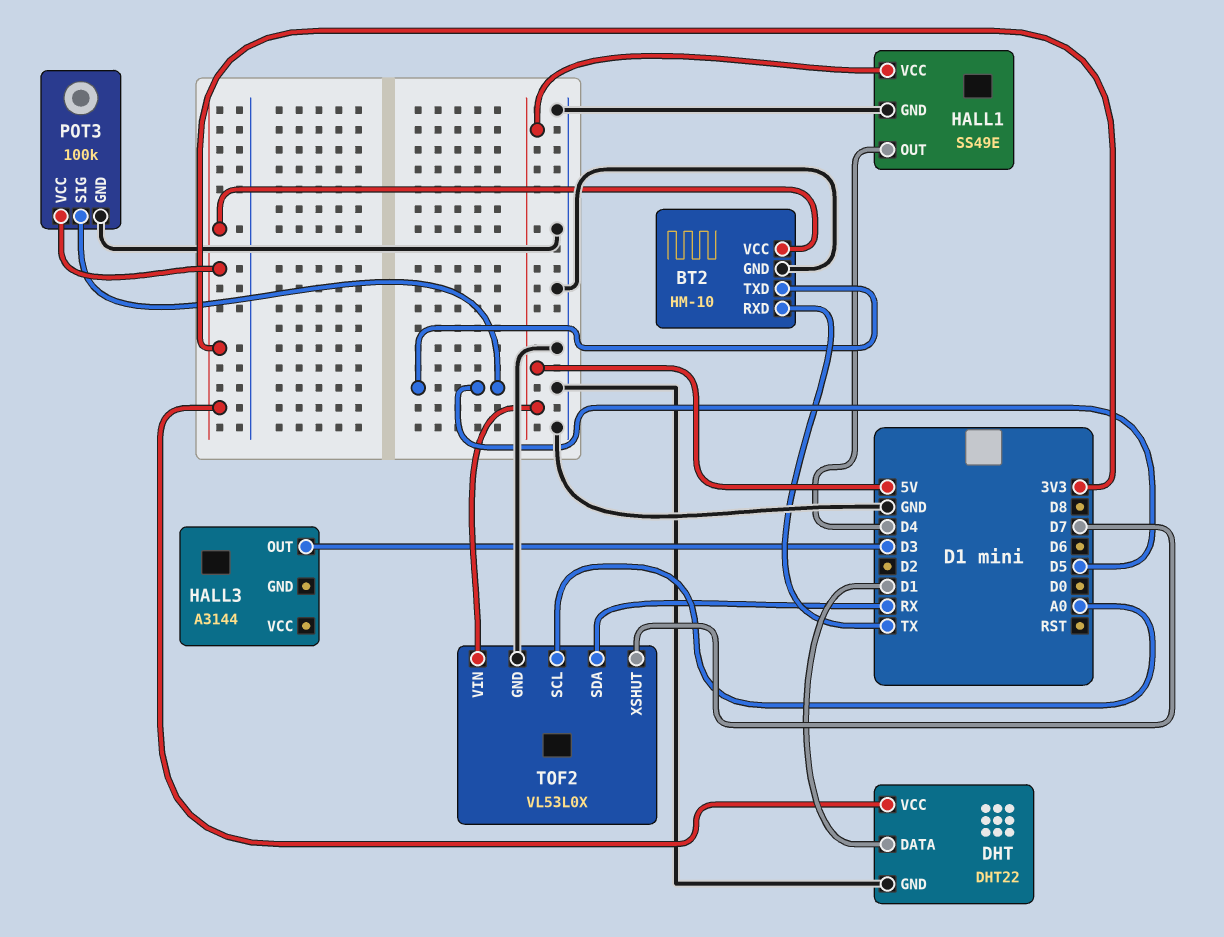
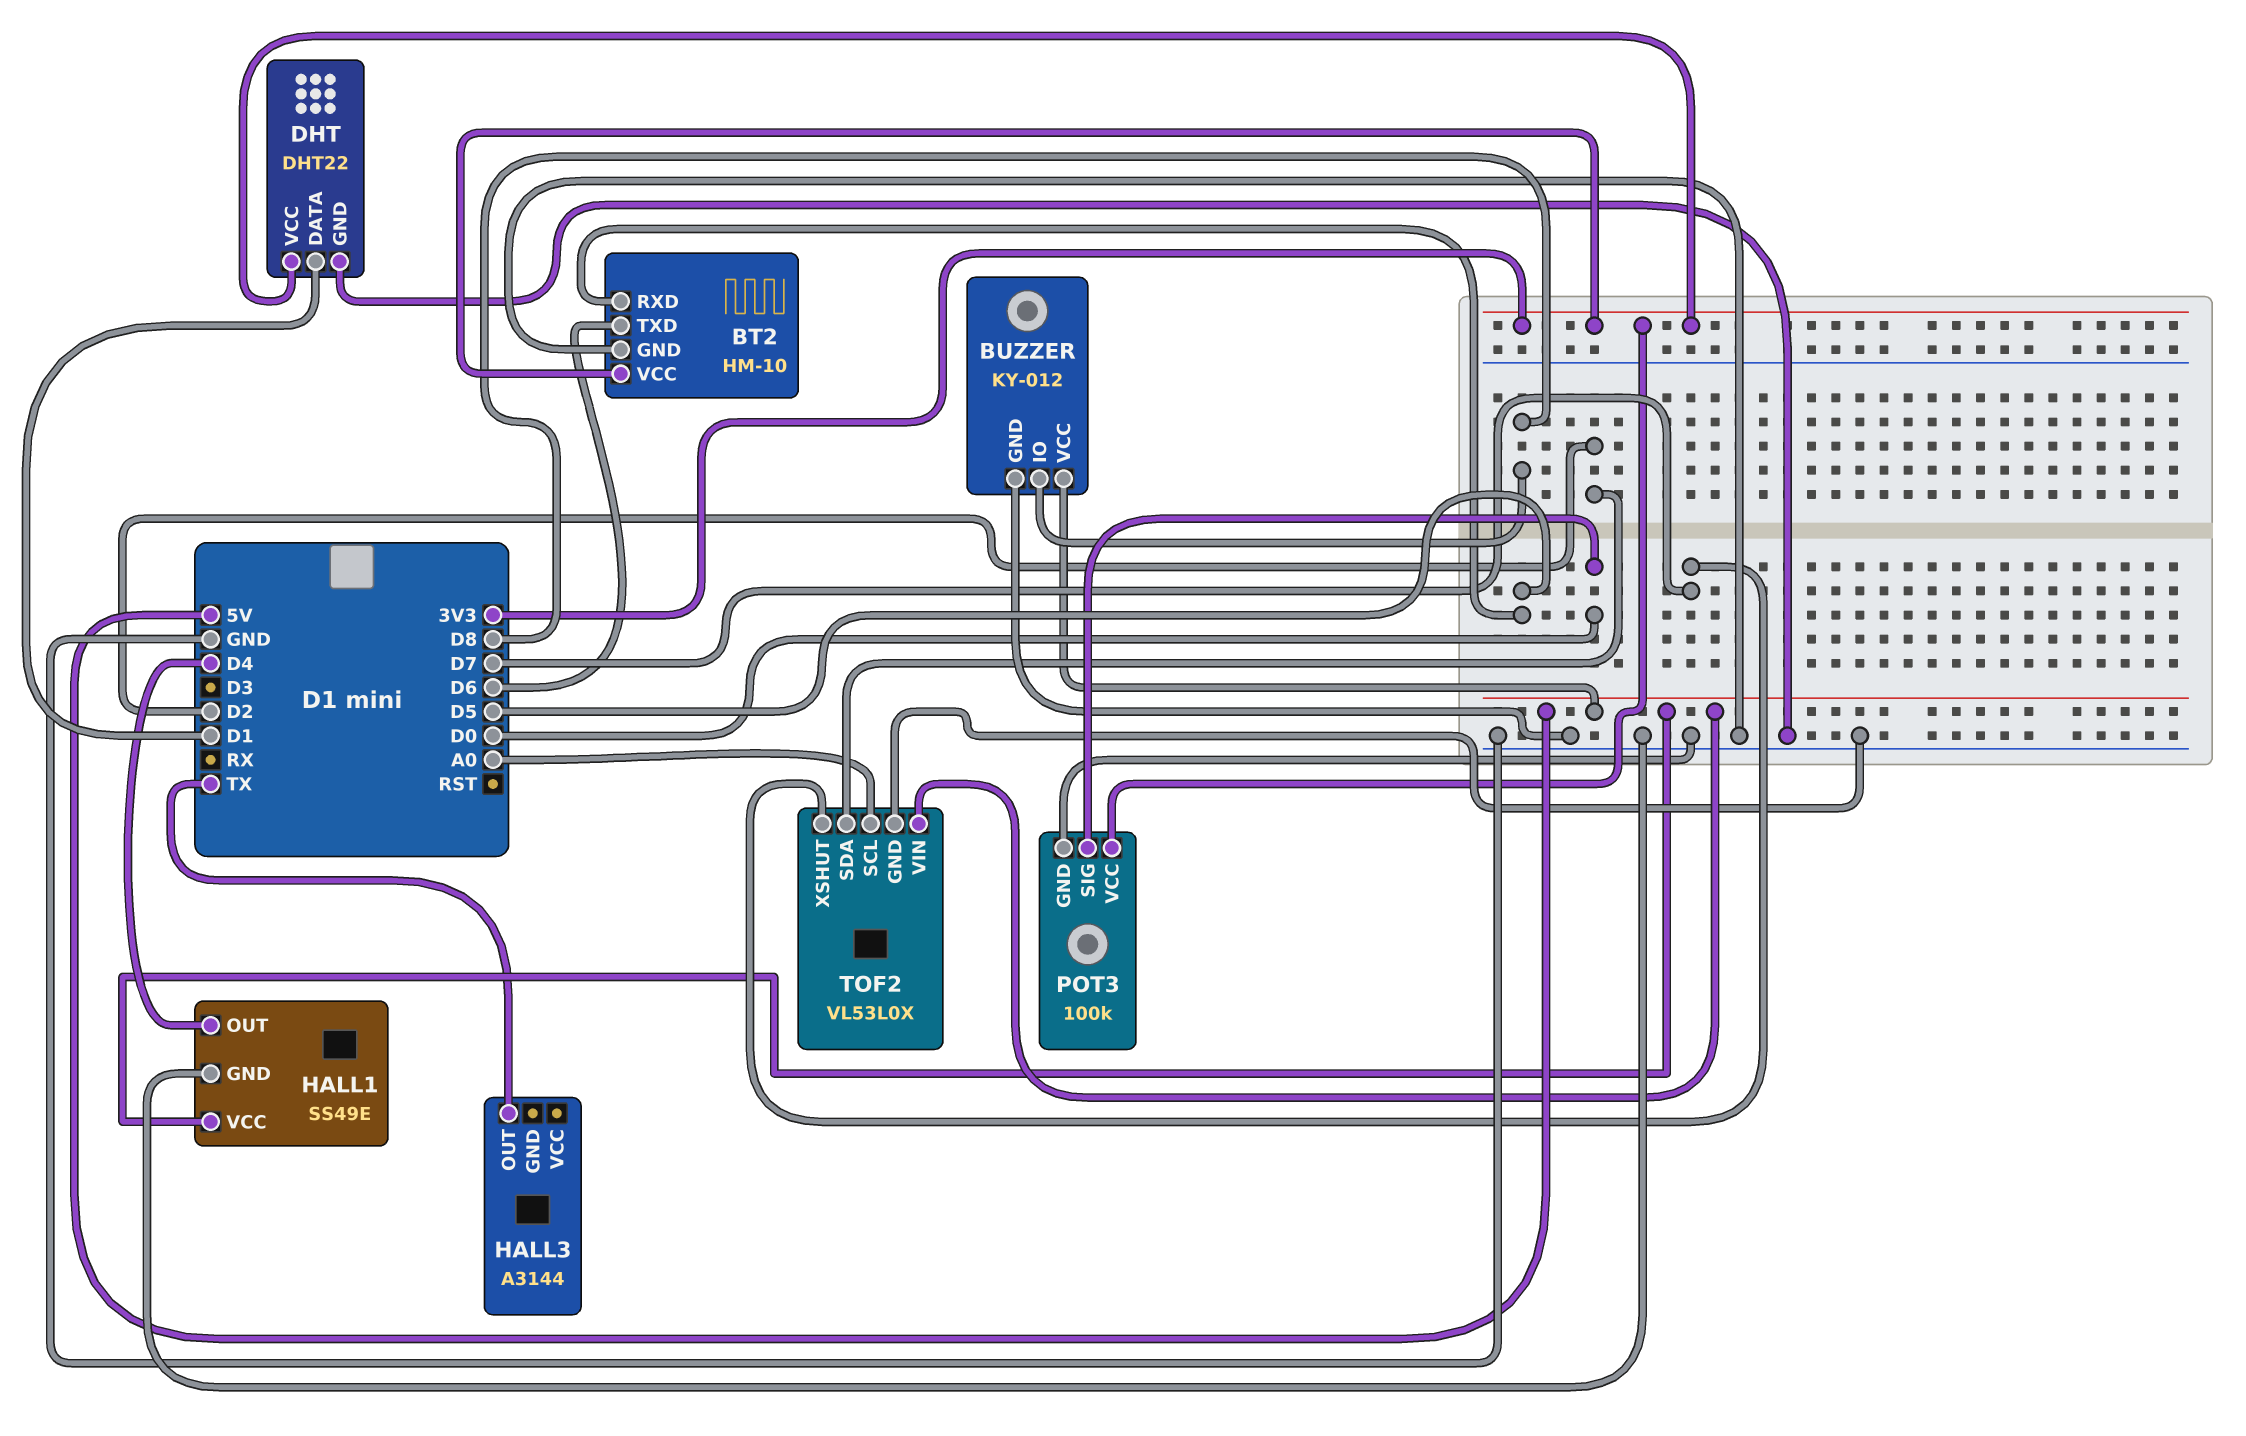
BT2 pin RXD: TX -> D5
BT2 pin TXD: D5 -> D6
BUZZER: none -> KY-012
BUZZER pin GND: none -> GND
BUZZER pin IO: none -> D8
BUZZER pin VCC: none -> 5V
HALL3 pin OUT: D3 -> TX
POT3 pin SIG: D5 -> D0
TOF2 pin SDA: RX -> D2

